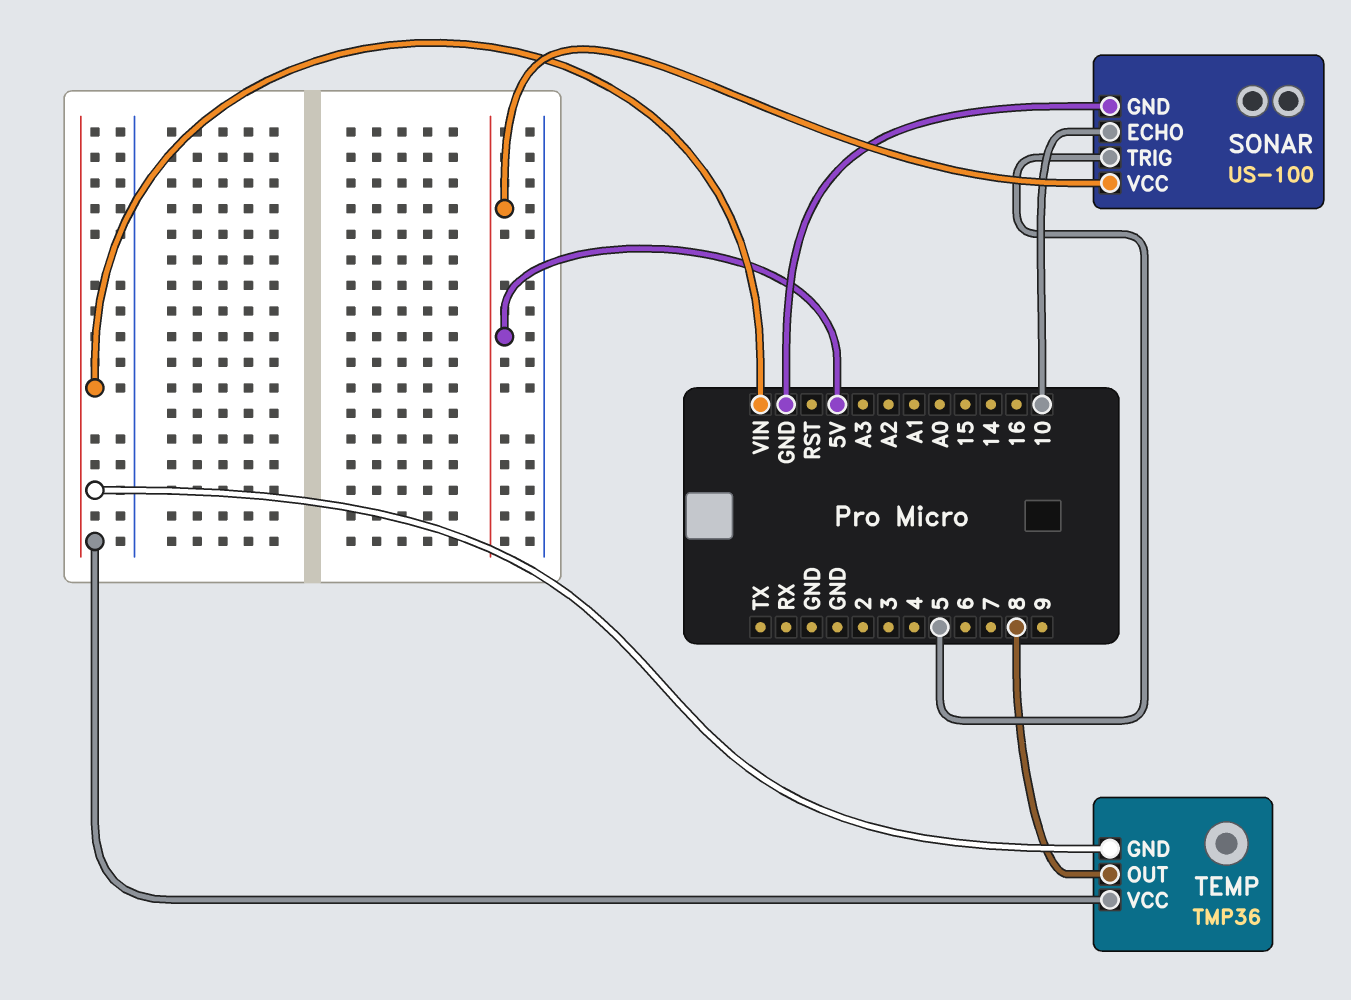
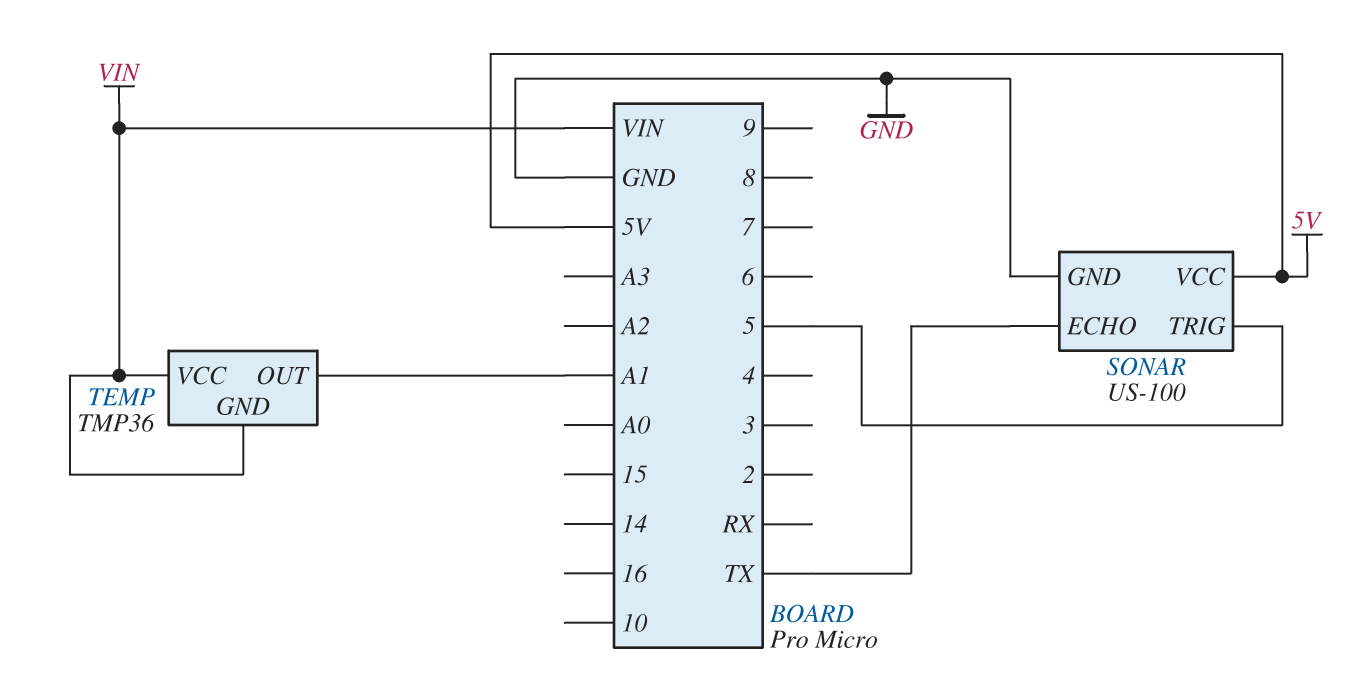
SONAR pin ECHO: 10 -> TX
TEMP pin OUT: 8 -> A1

